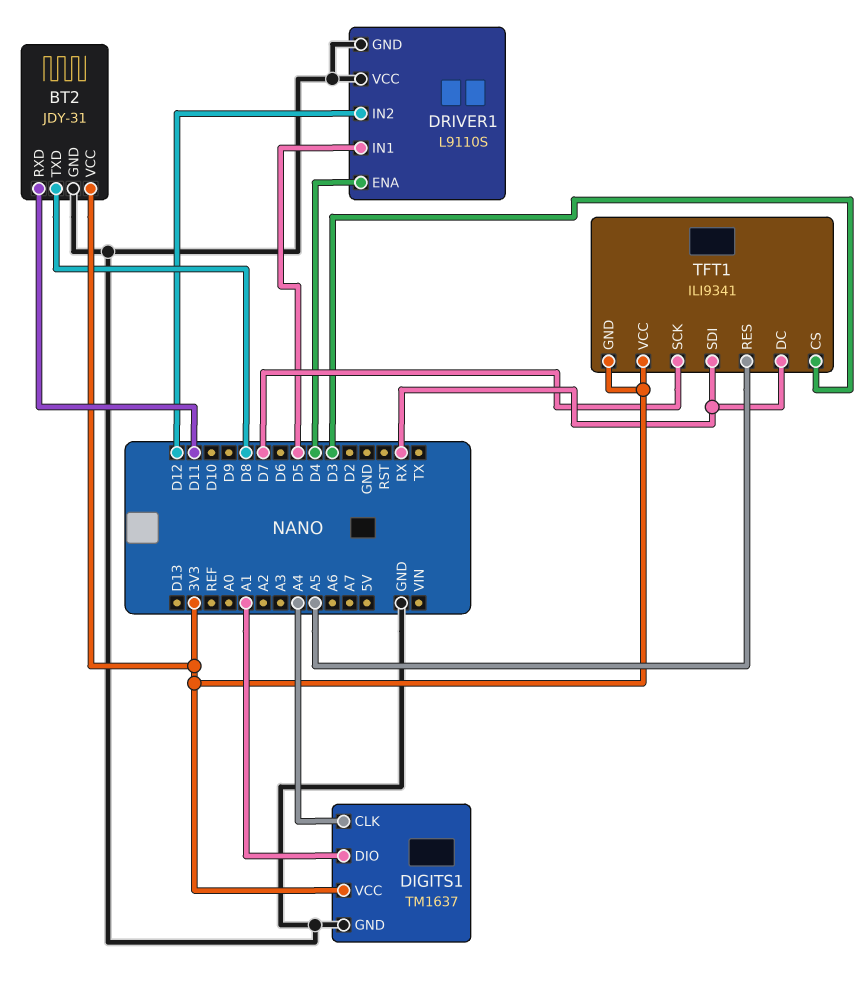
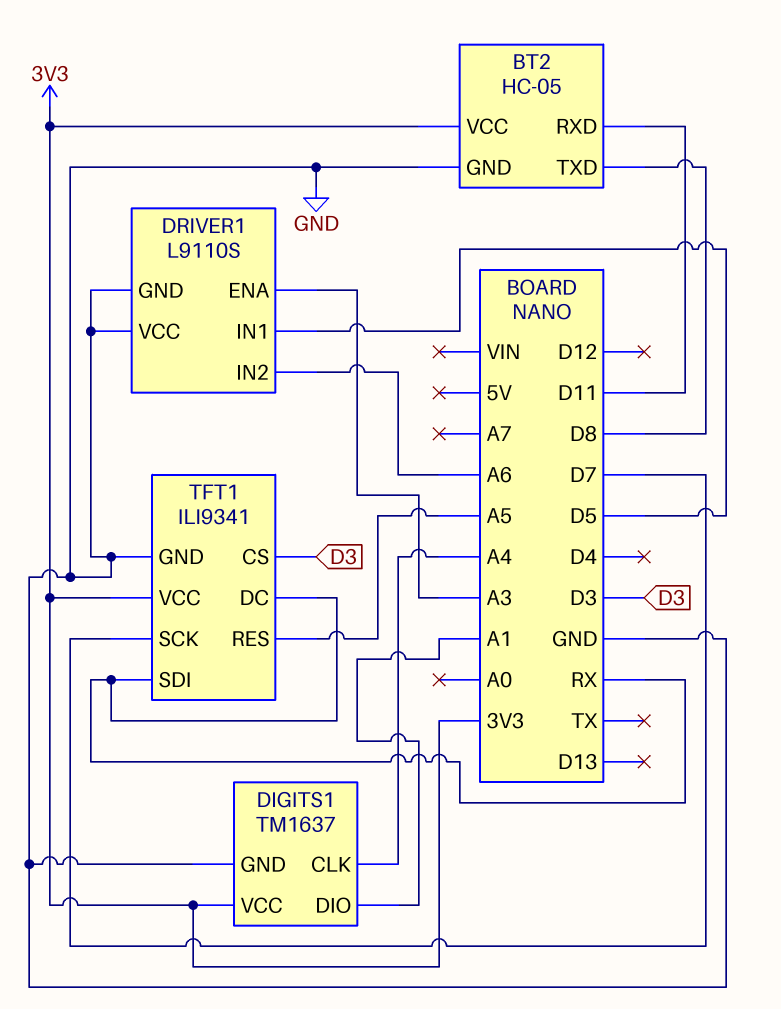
BT2: JDY-31 -> HC-05
DRIVER1 pin ENA: D4 -> A3
DRIVER1 pin IN2: D12 -> A6
TFT1 pin GND: 3V3 -> GND

